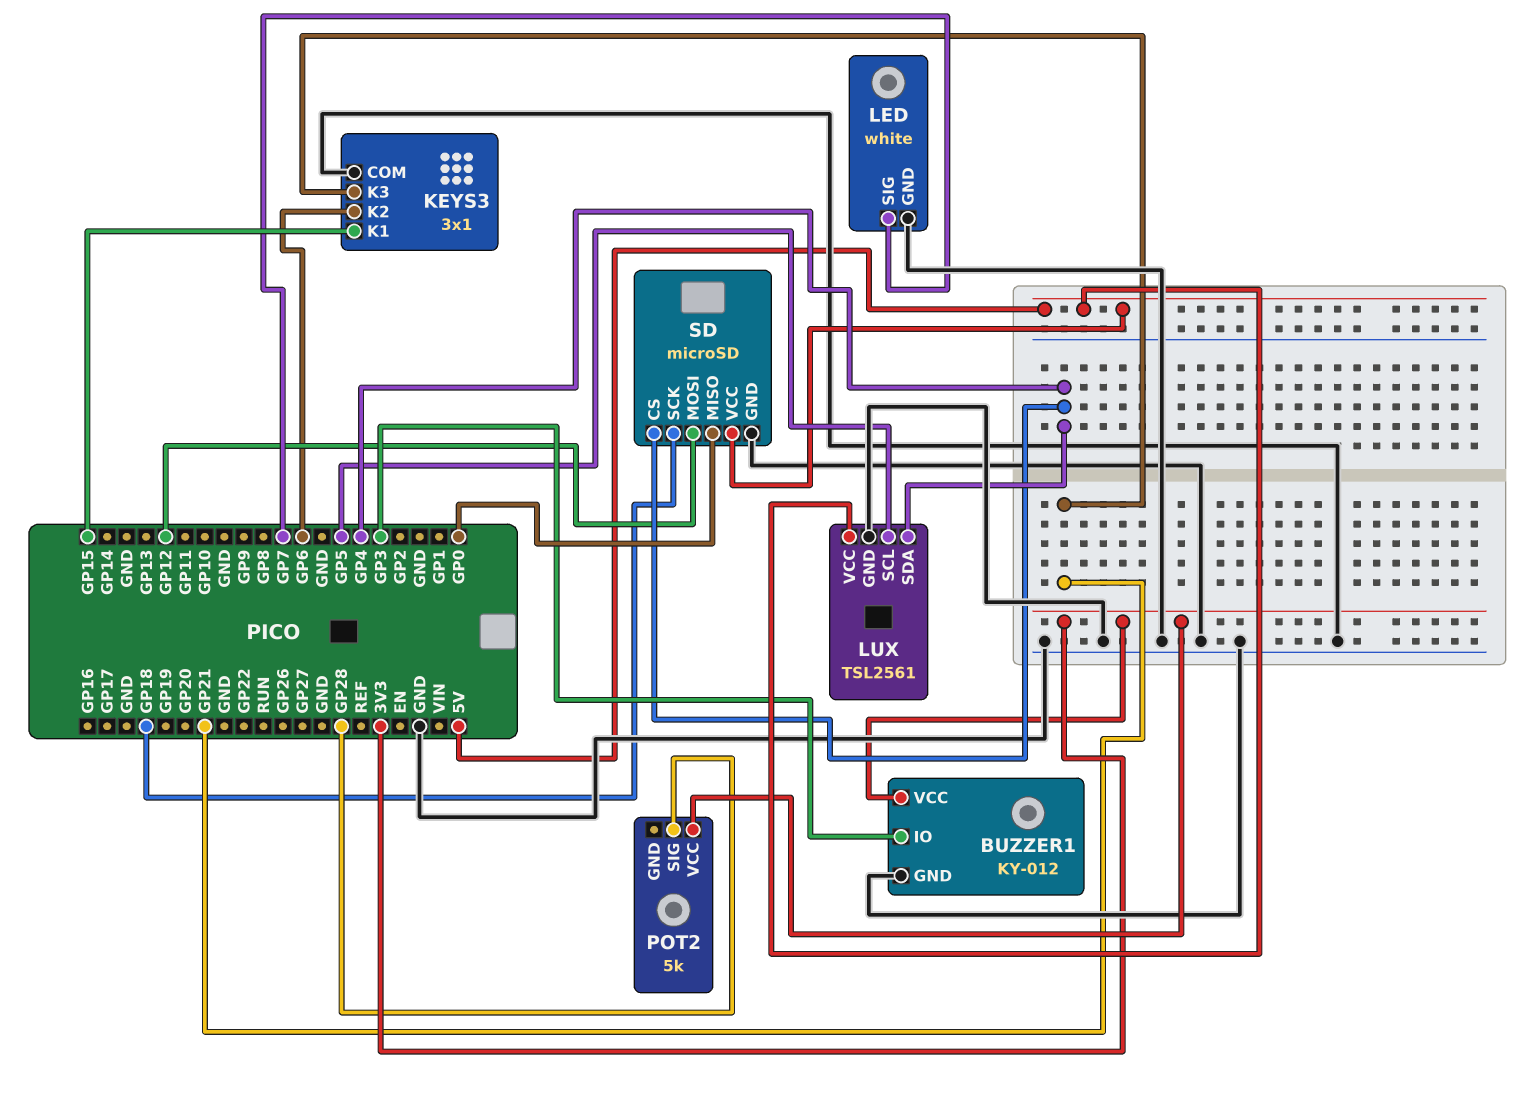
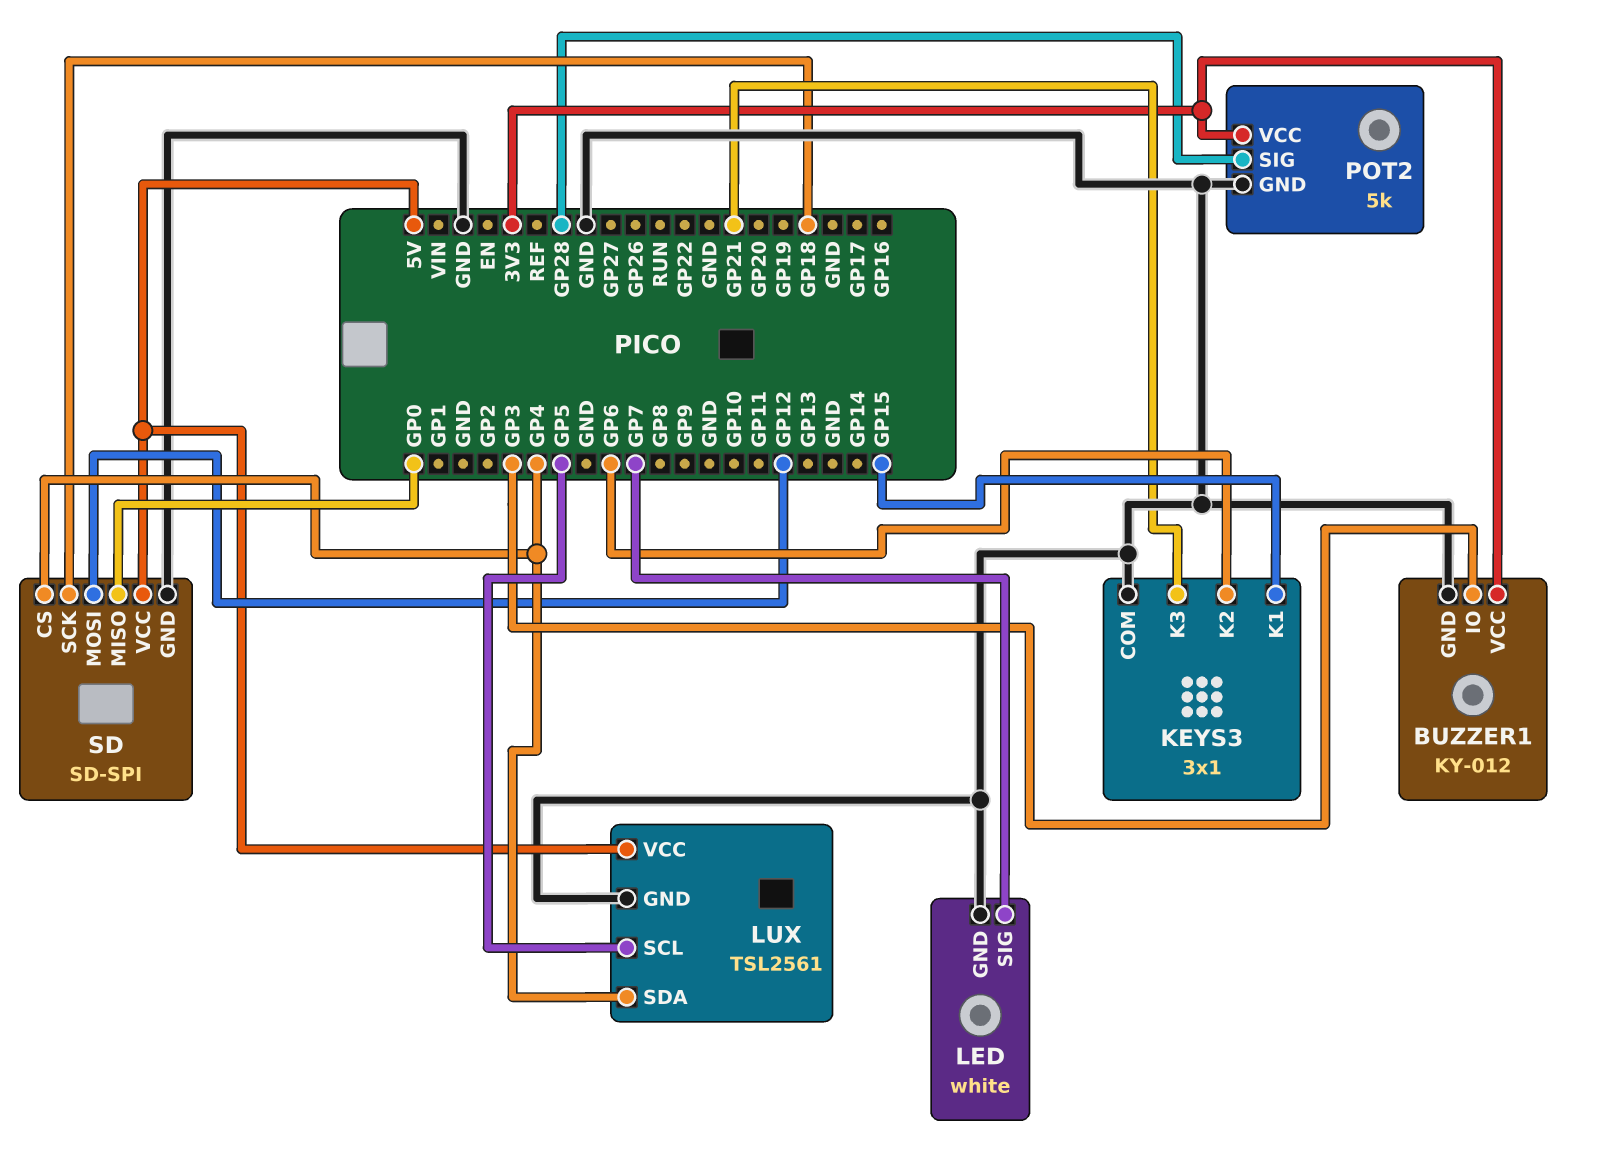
POT2 pin GND: none -> GND
SD: microSD -> SD-SPI

